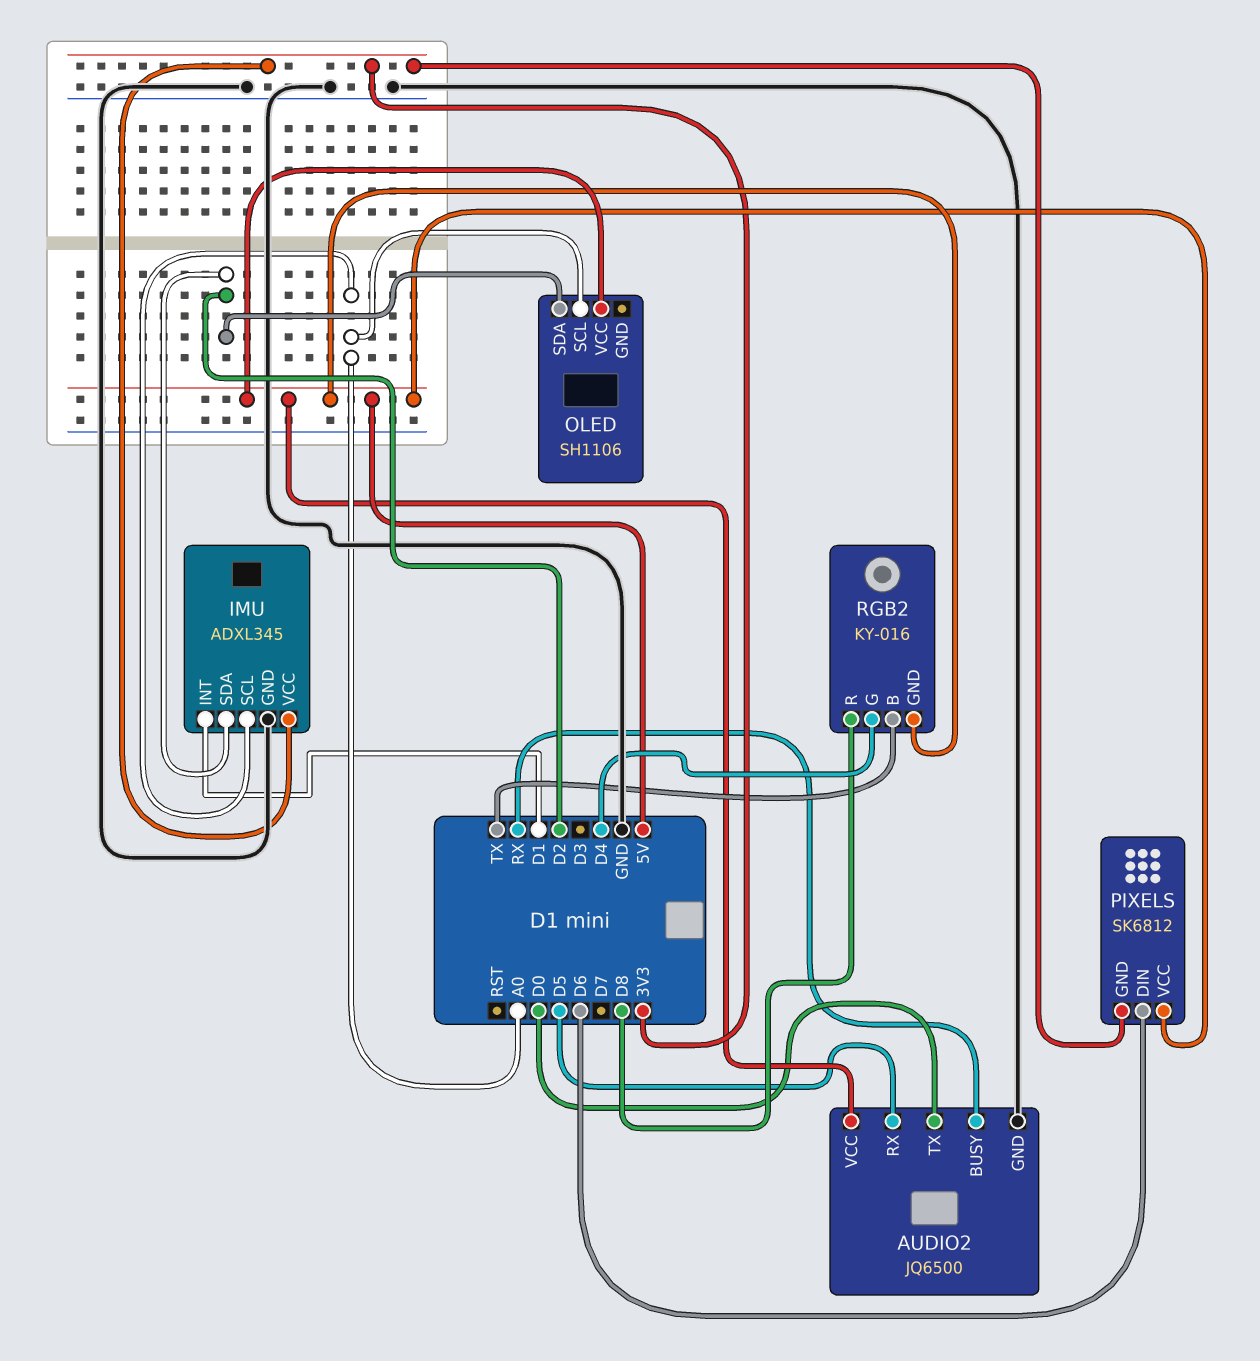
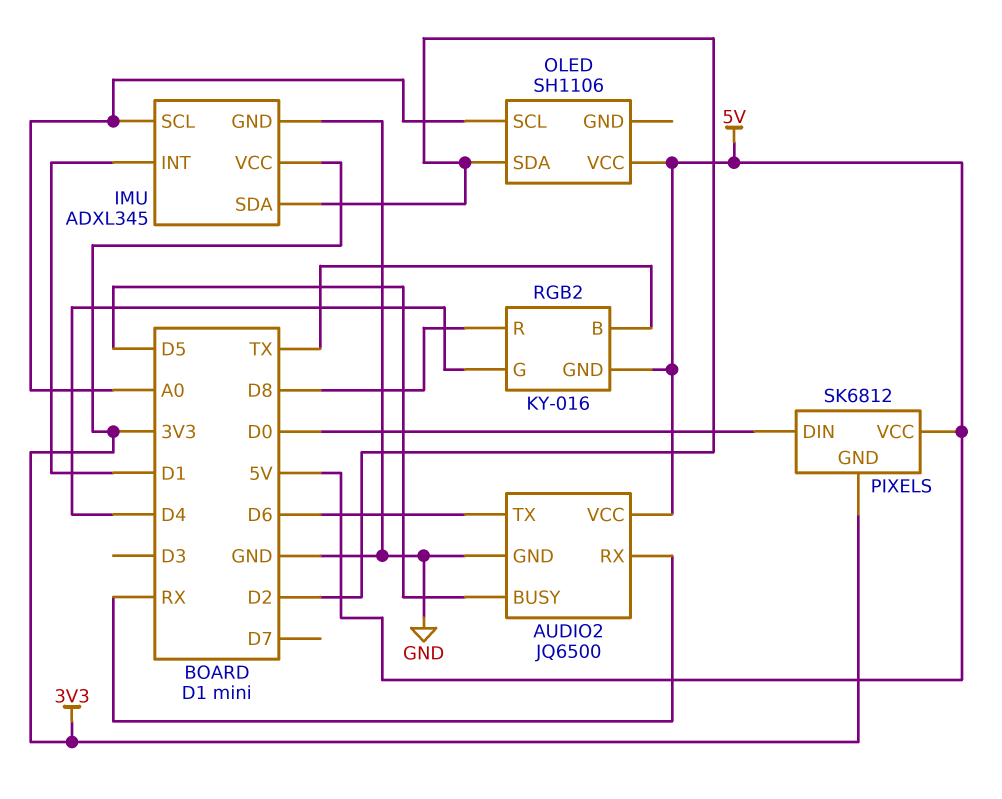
AUDIO2 pin BUSY: RX -> D5
AUDIO2 pin RX: D5 -> RX
AUDIO2 pin TX: D0 -> D6
PIXELS pin DIN: D6 -> D0

